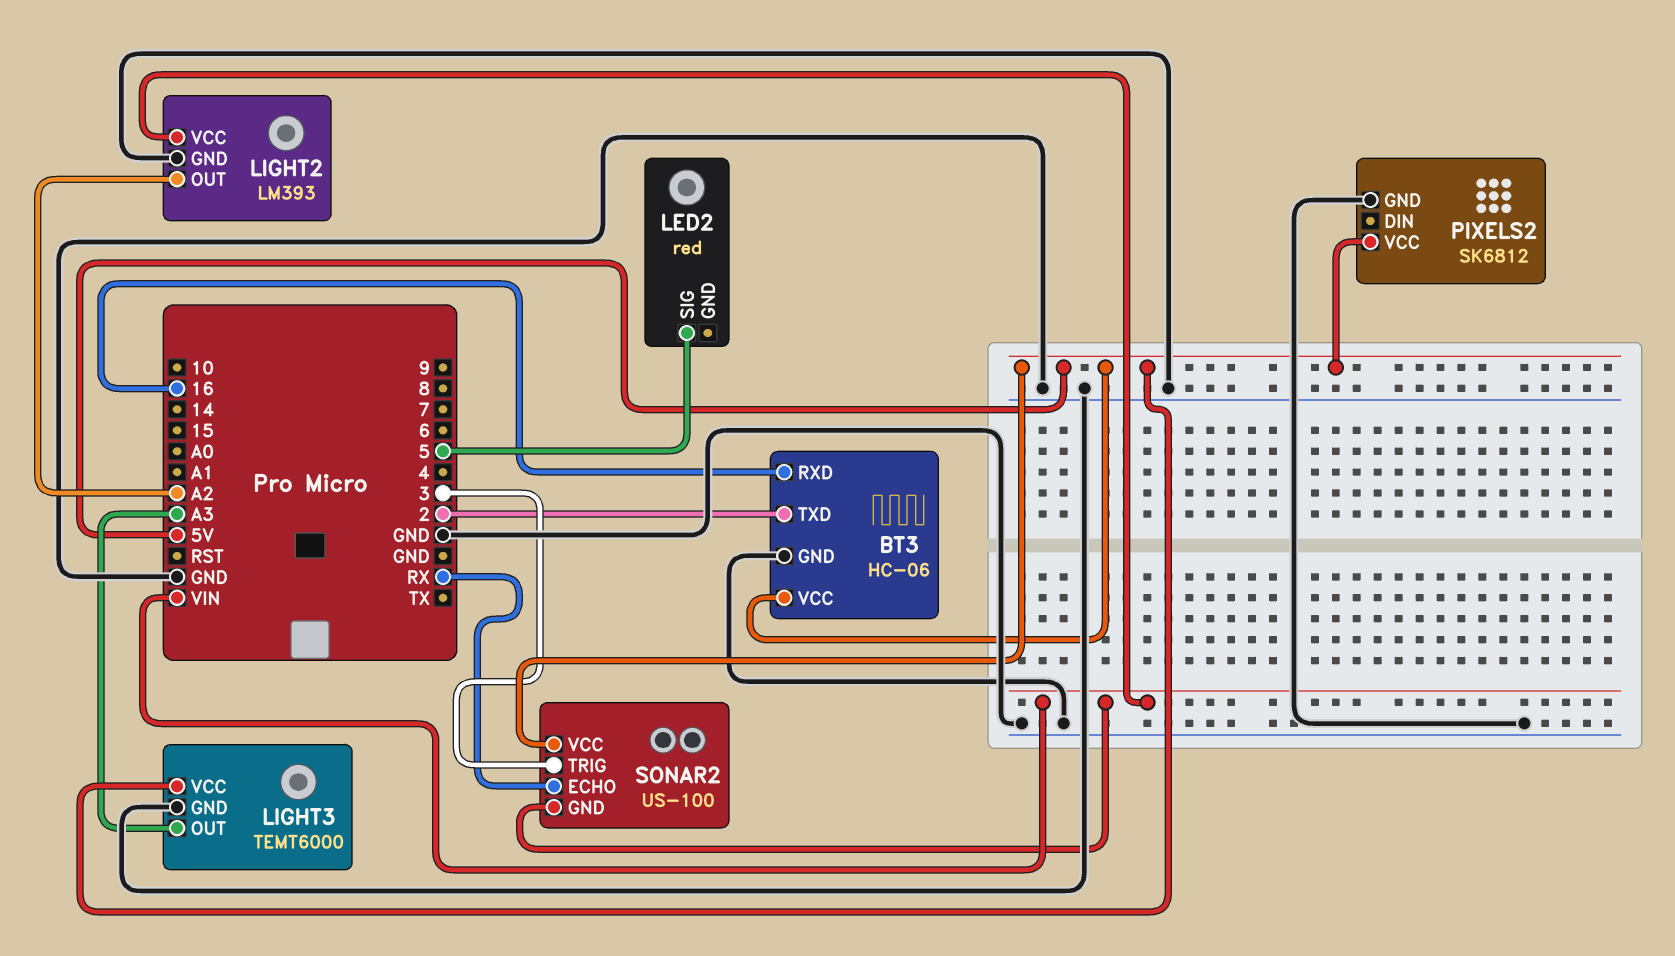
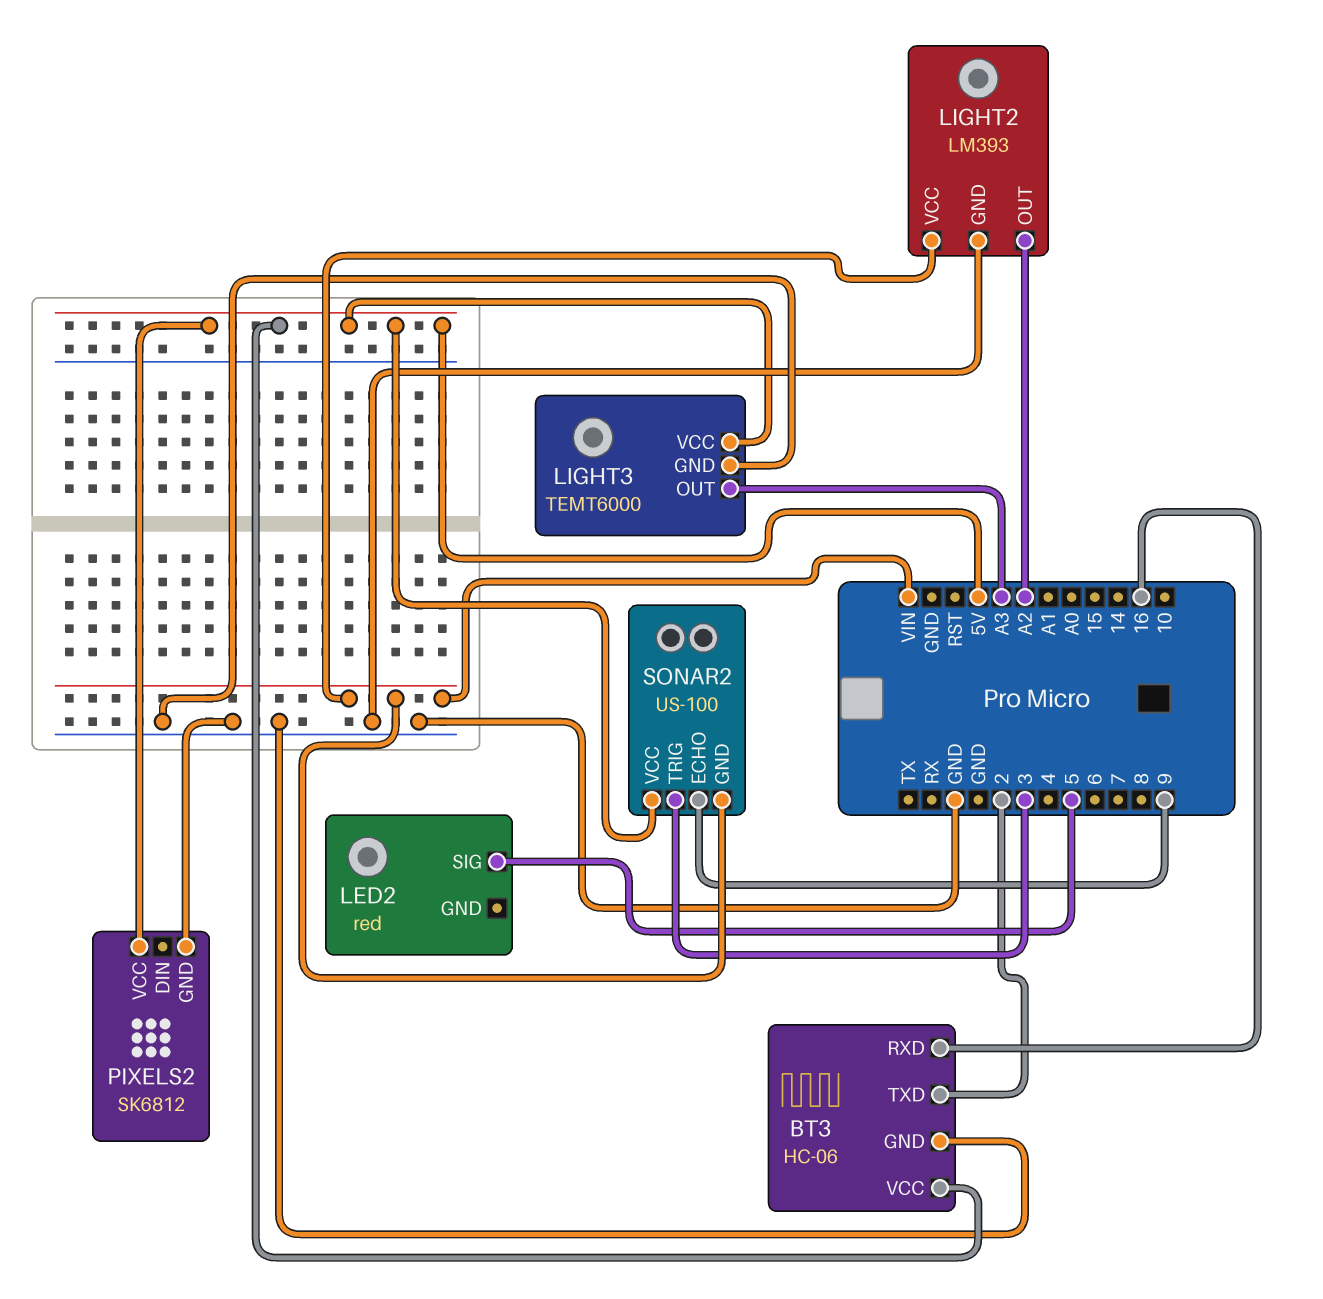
SONAR2 pin ECHO: RX -> 9

